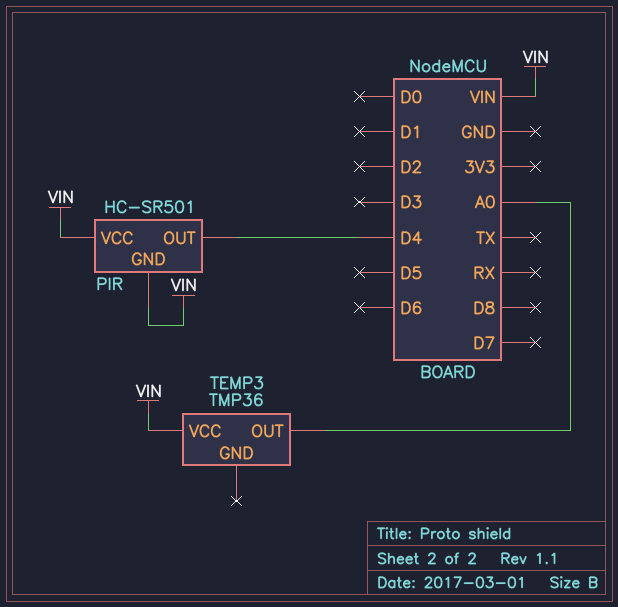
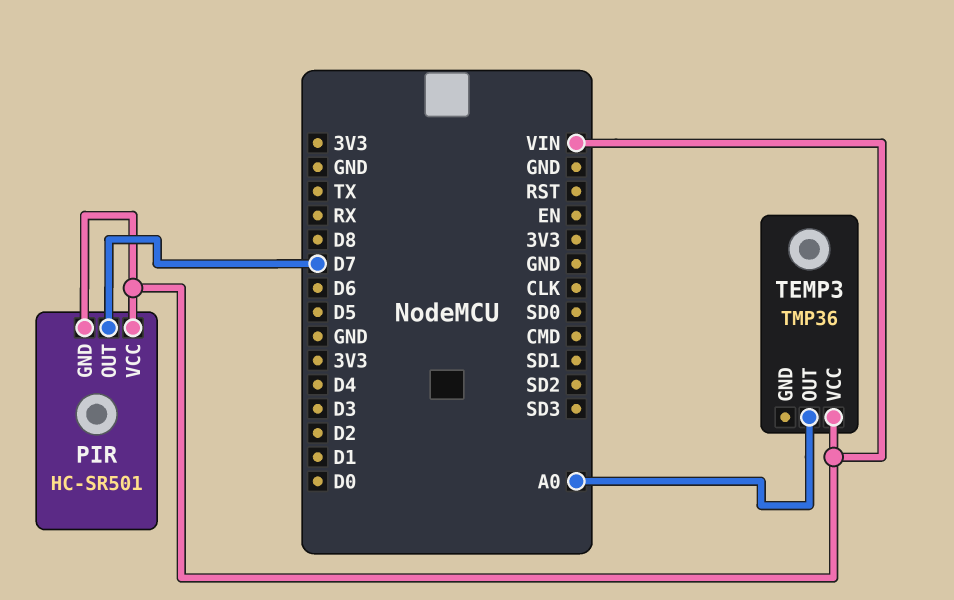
PIR pin OUT: D4 -> D7

